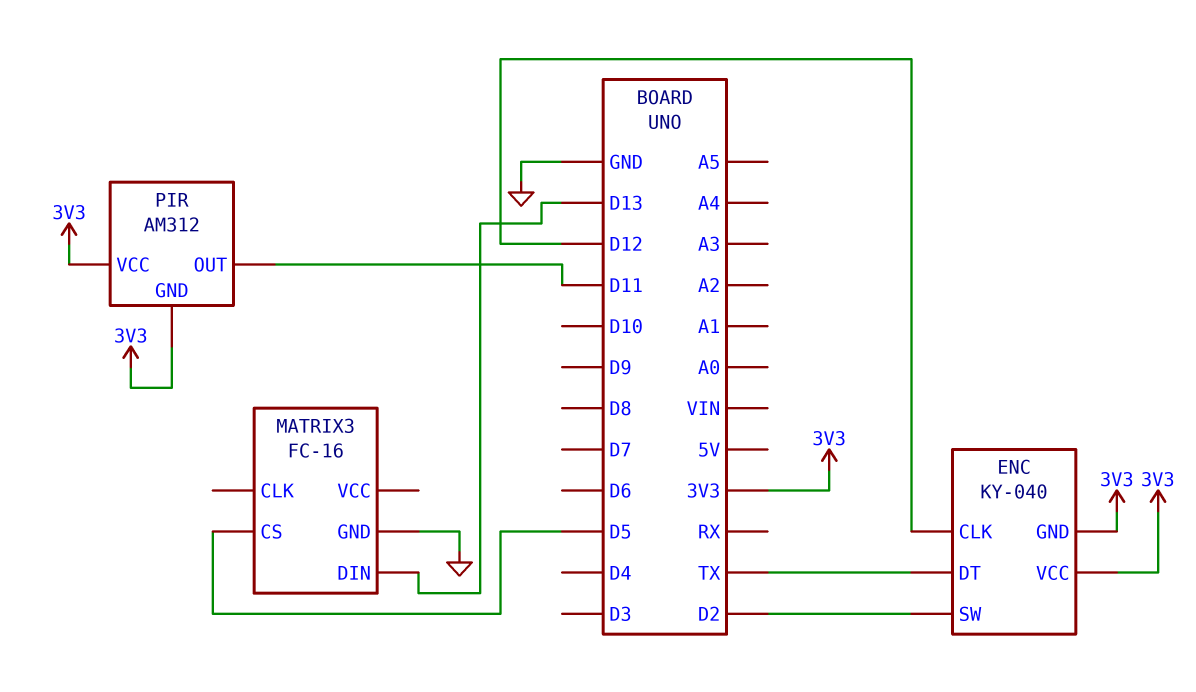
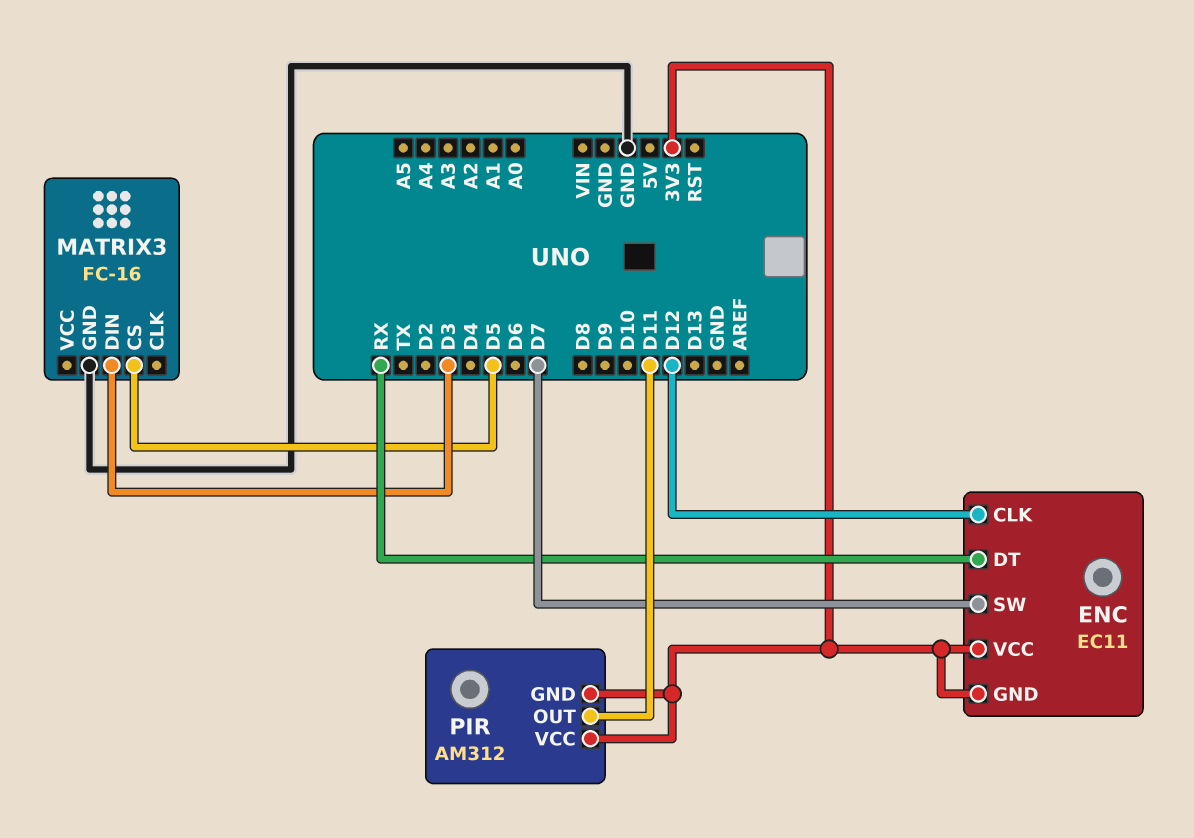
ENC: KY-040 -> EC11
ENC pin DT: TX -> RX
ENC pin SW: D2 -> D7
MATRIX3 pin DIN: D13 -> D3

